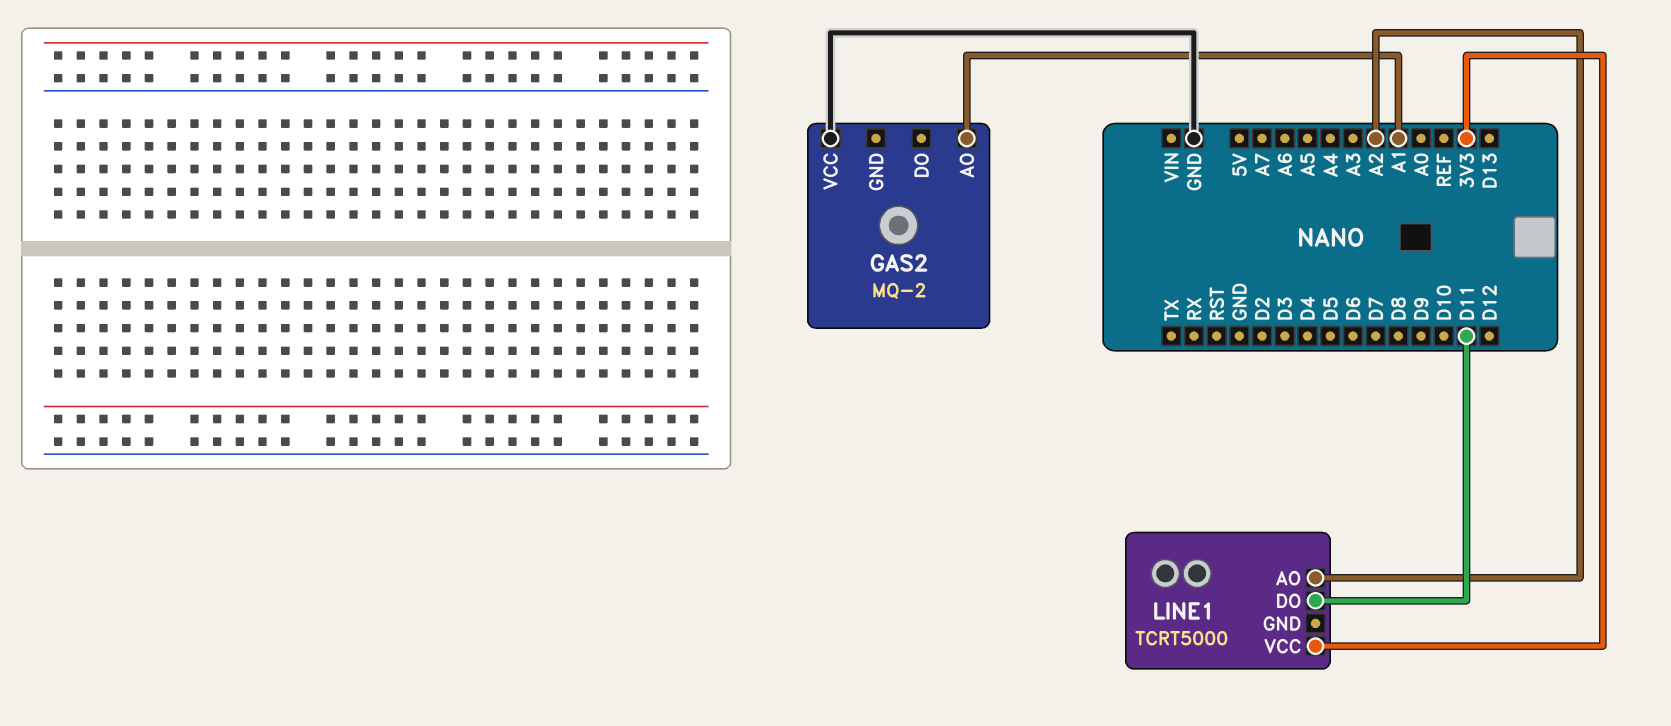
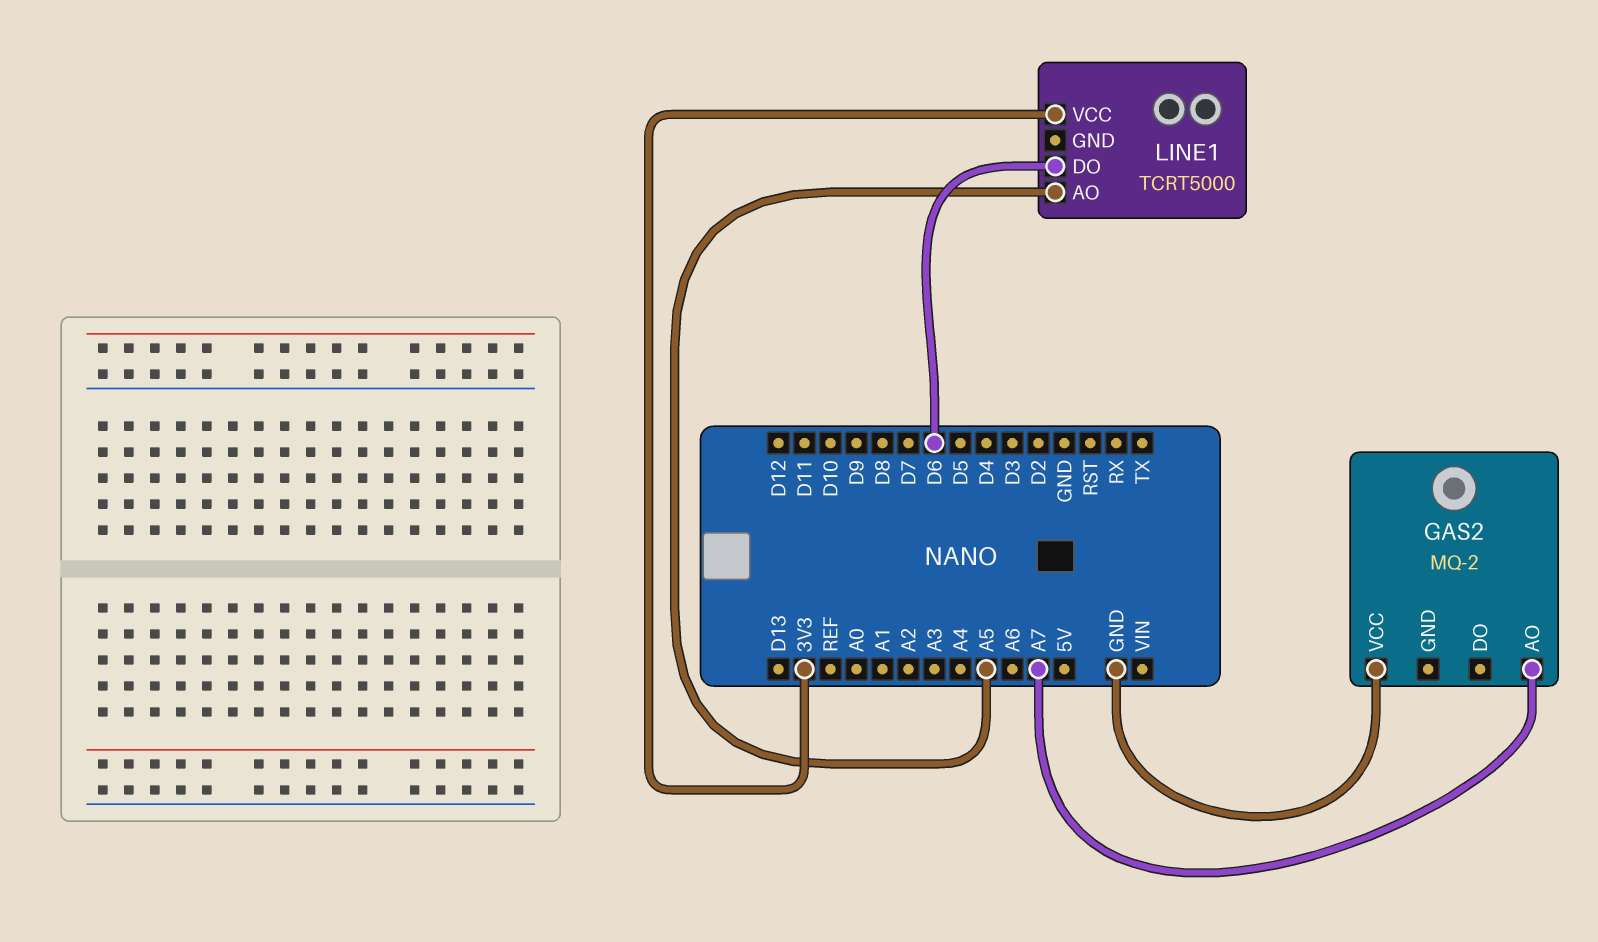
GAS2 pin AO: A1 -> A7
LINE1 pin AO: A2 -> A5
LINE1 pin DO: D11 -> D6

